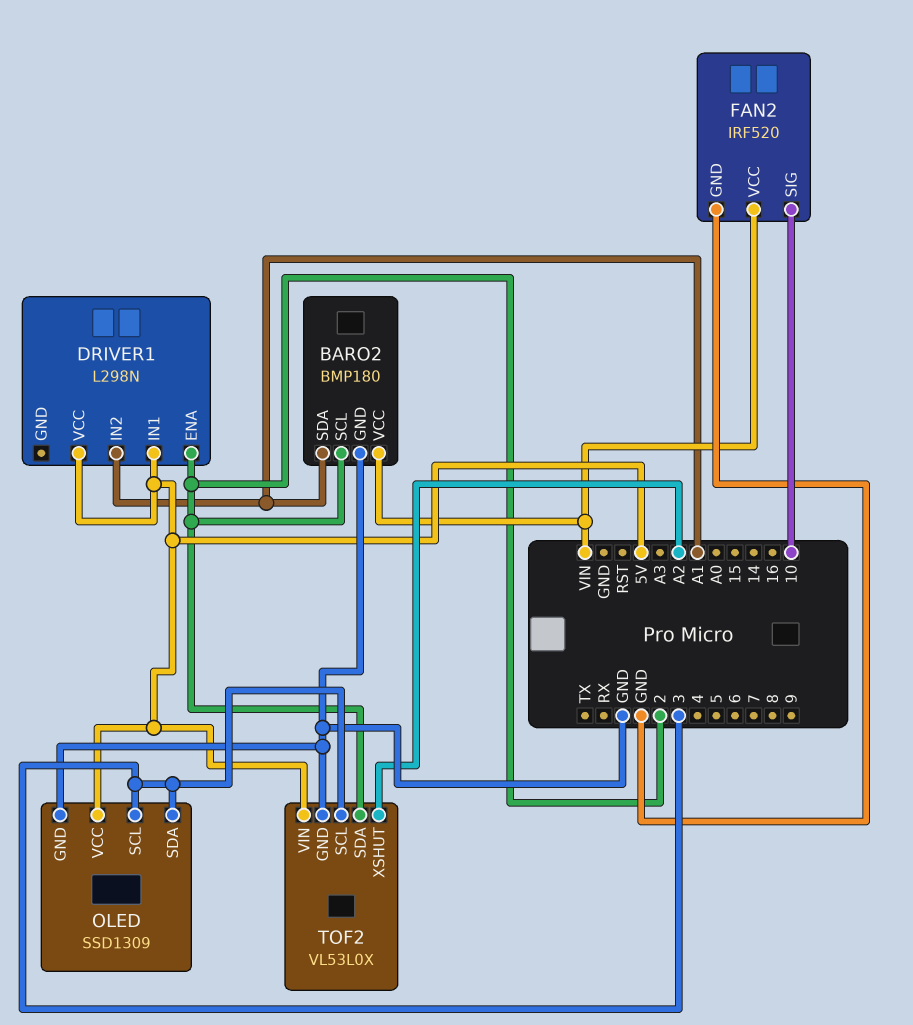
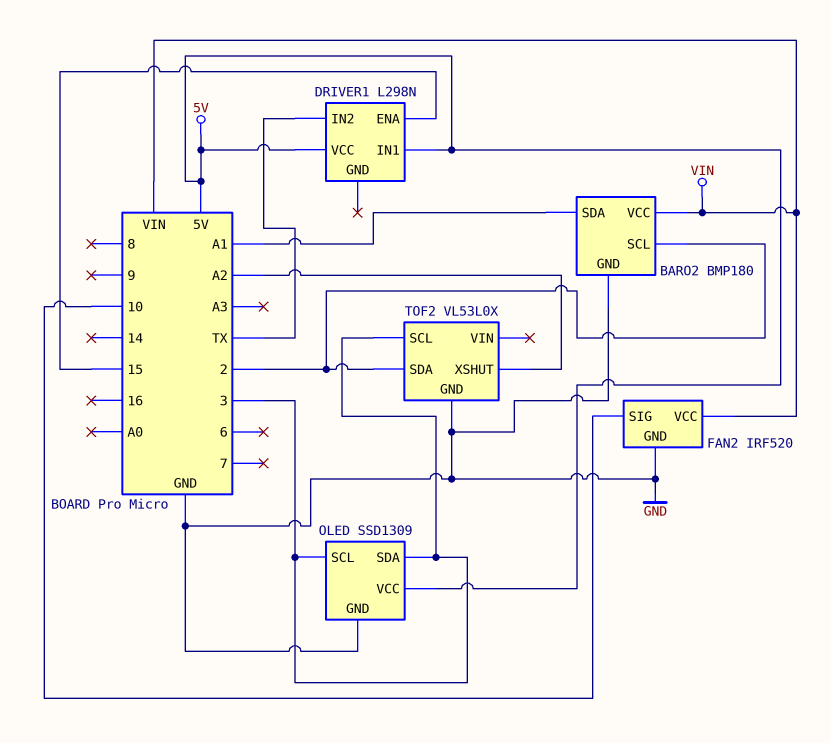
DRIVER1 pin ENA: 2 -> 15
DRIVER1 pin IN2: A1 -> TX
TOF2 pin VIN: 5V -> none

